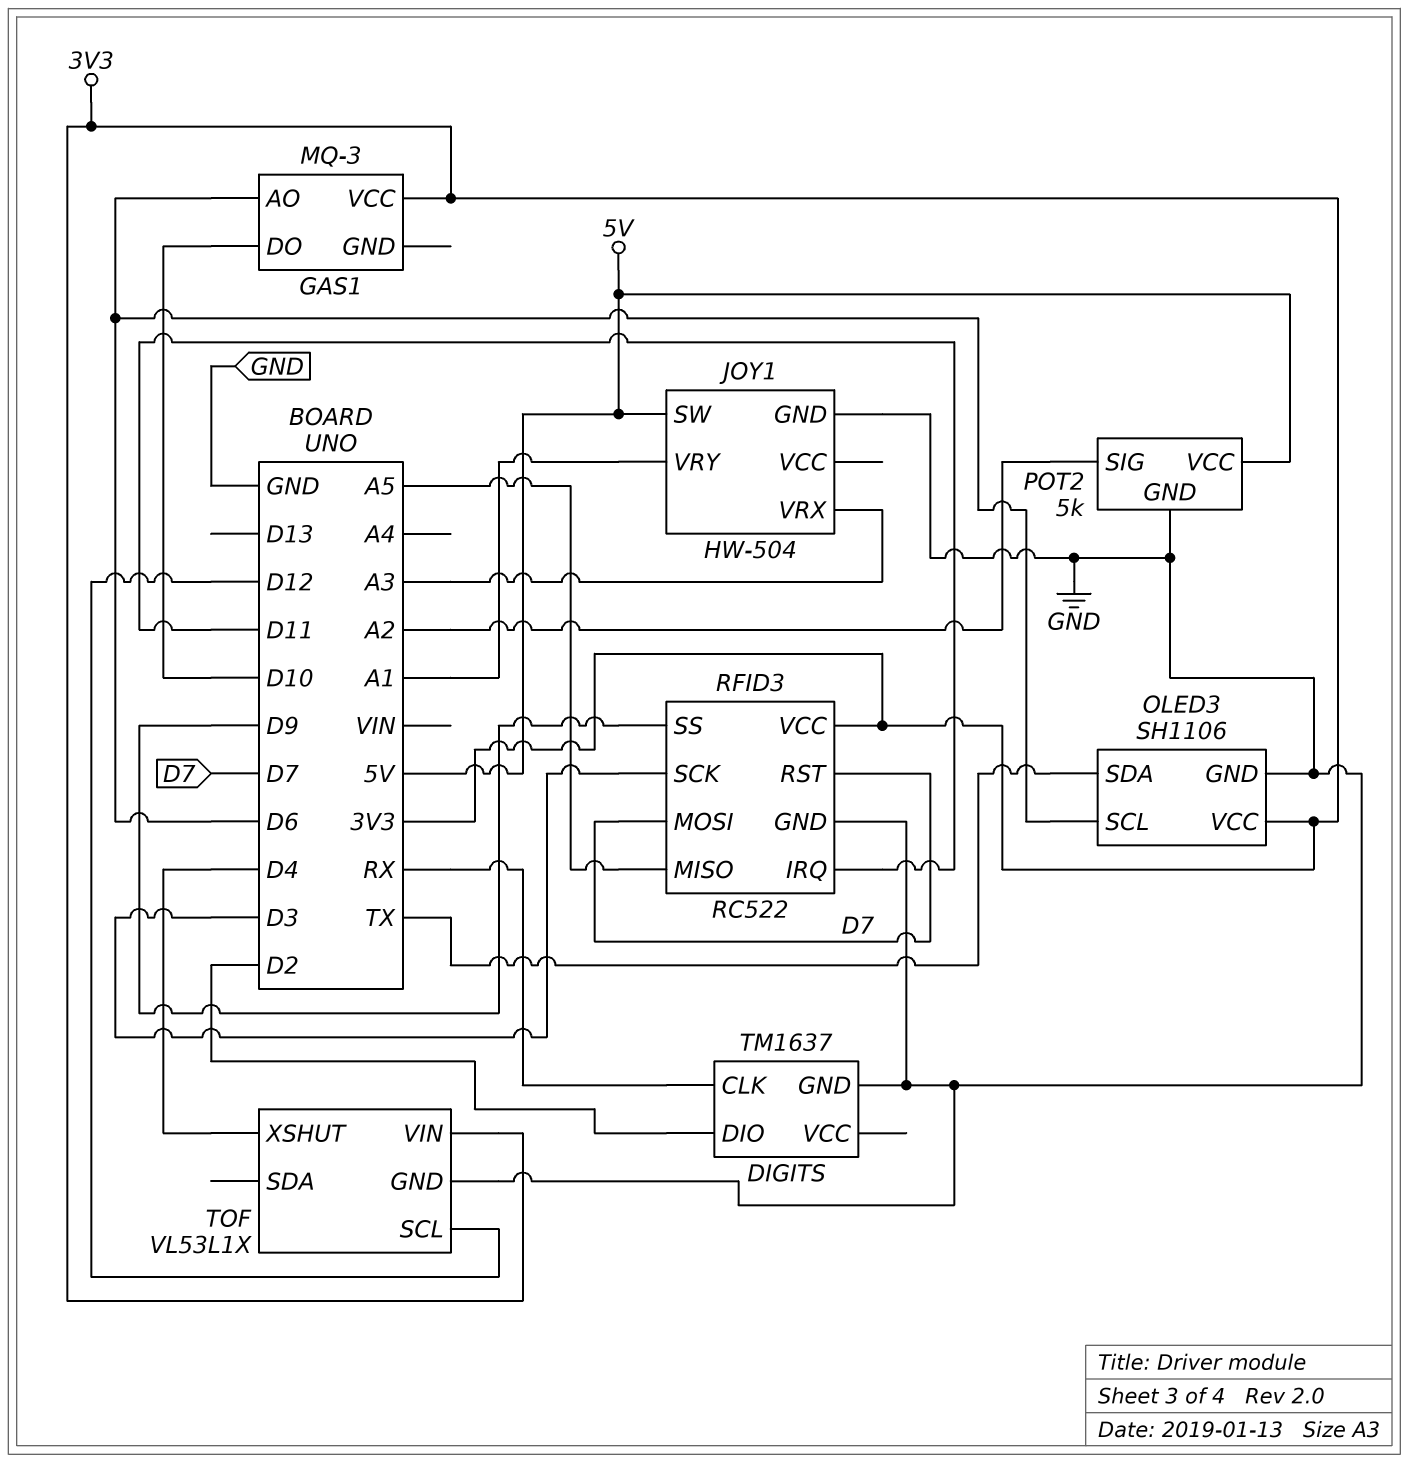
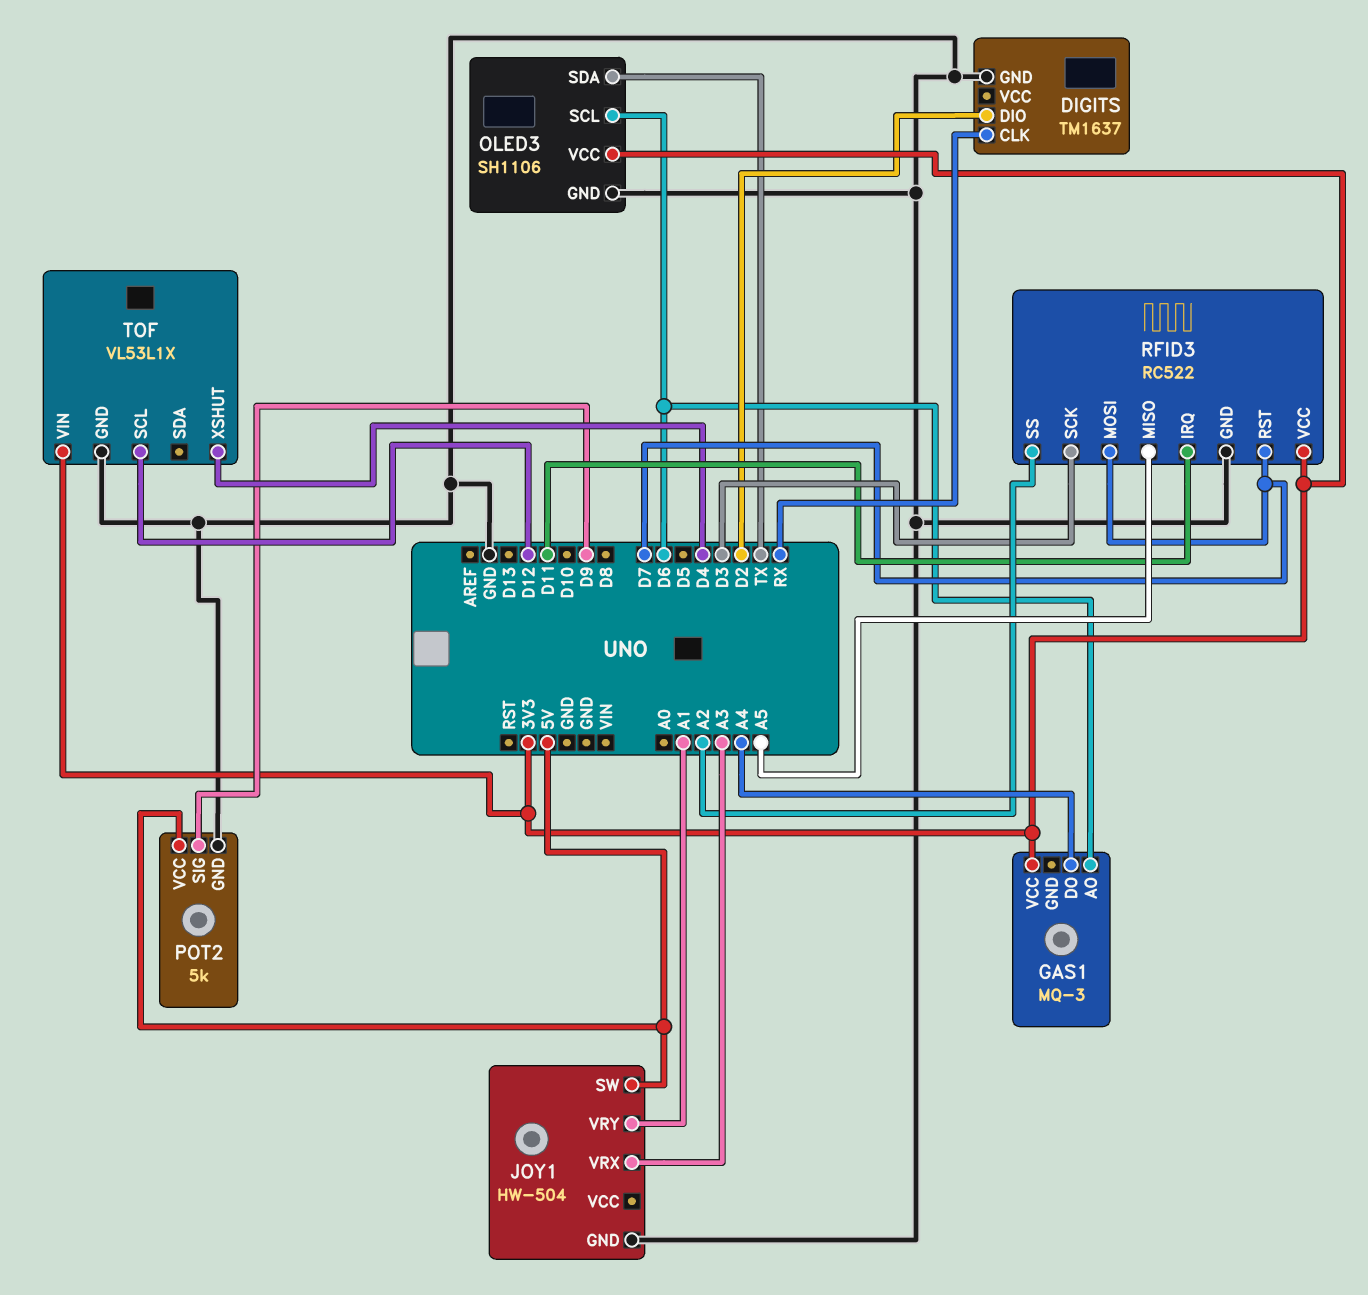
GAS1 pin DO: D10 -> A4
POT2 pin SIG: A2 -> D9
RFID3 pin SS: D9 -> A2

